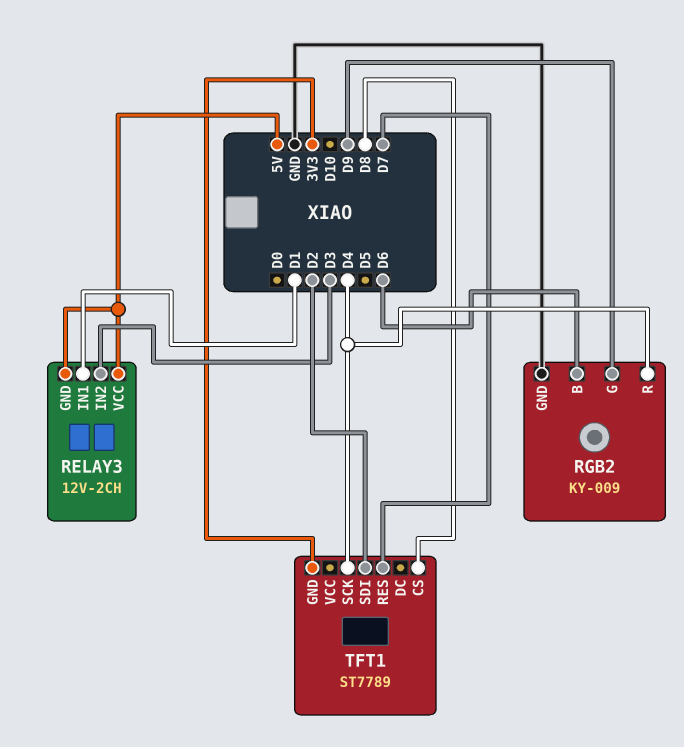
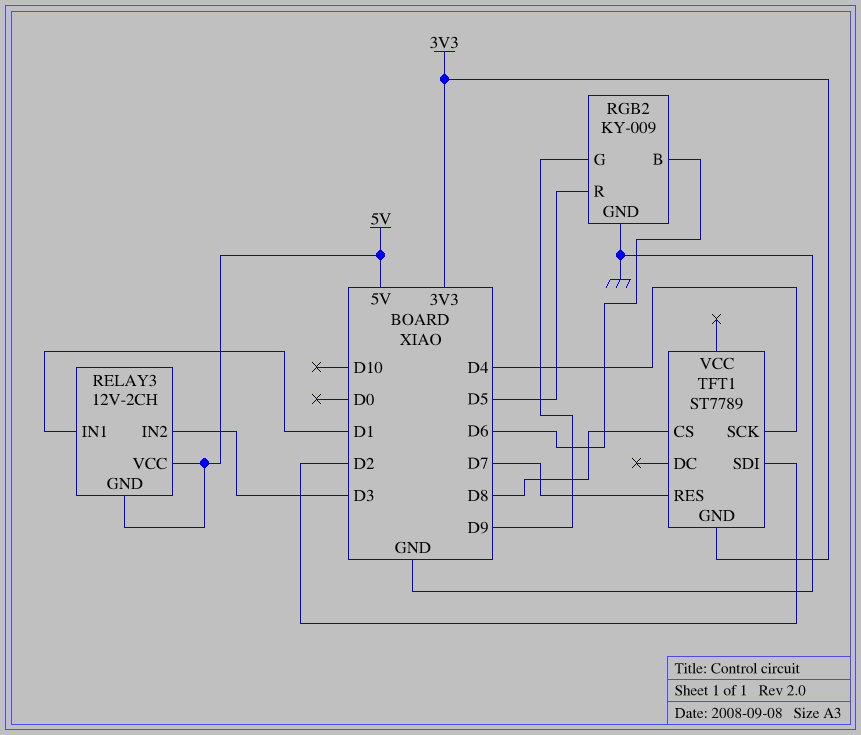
RGB2 pin R: D4 -> D5

